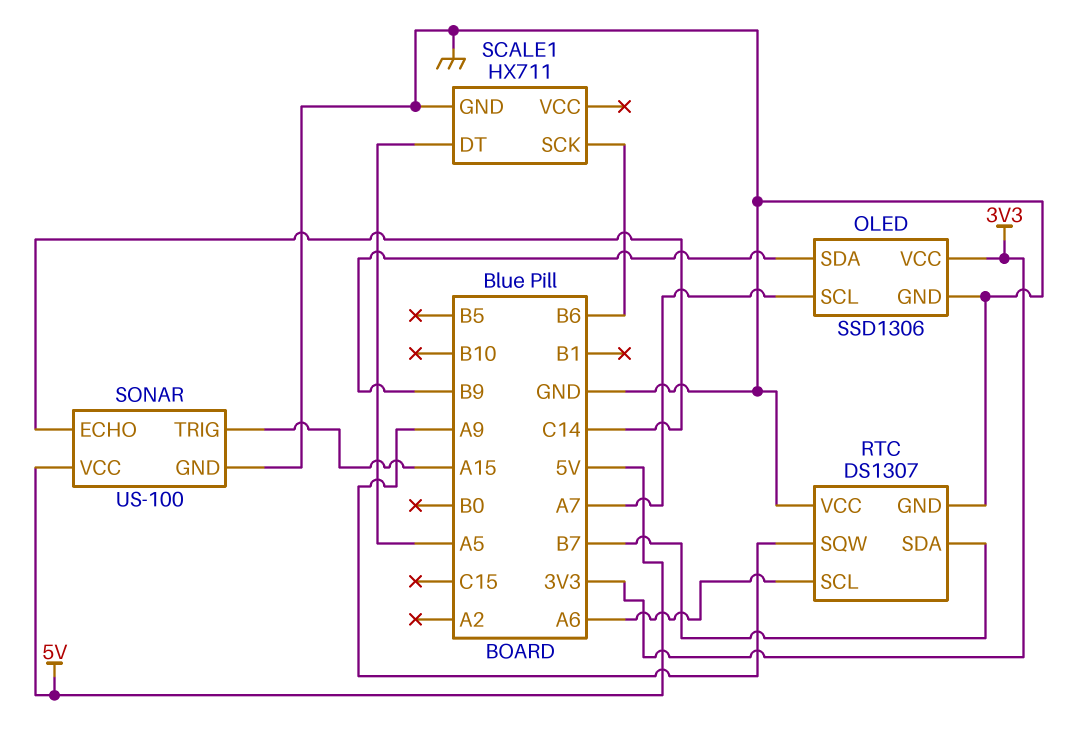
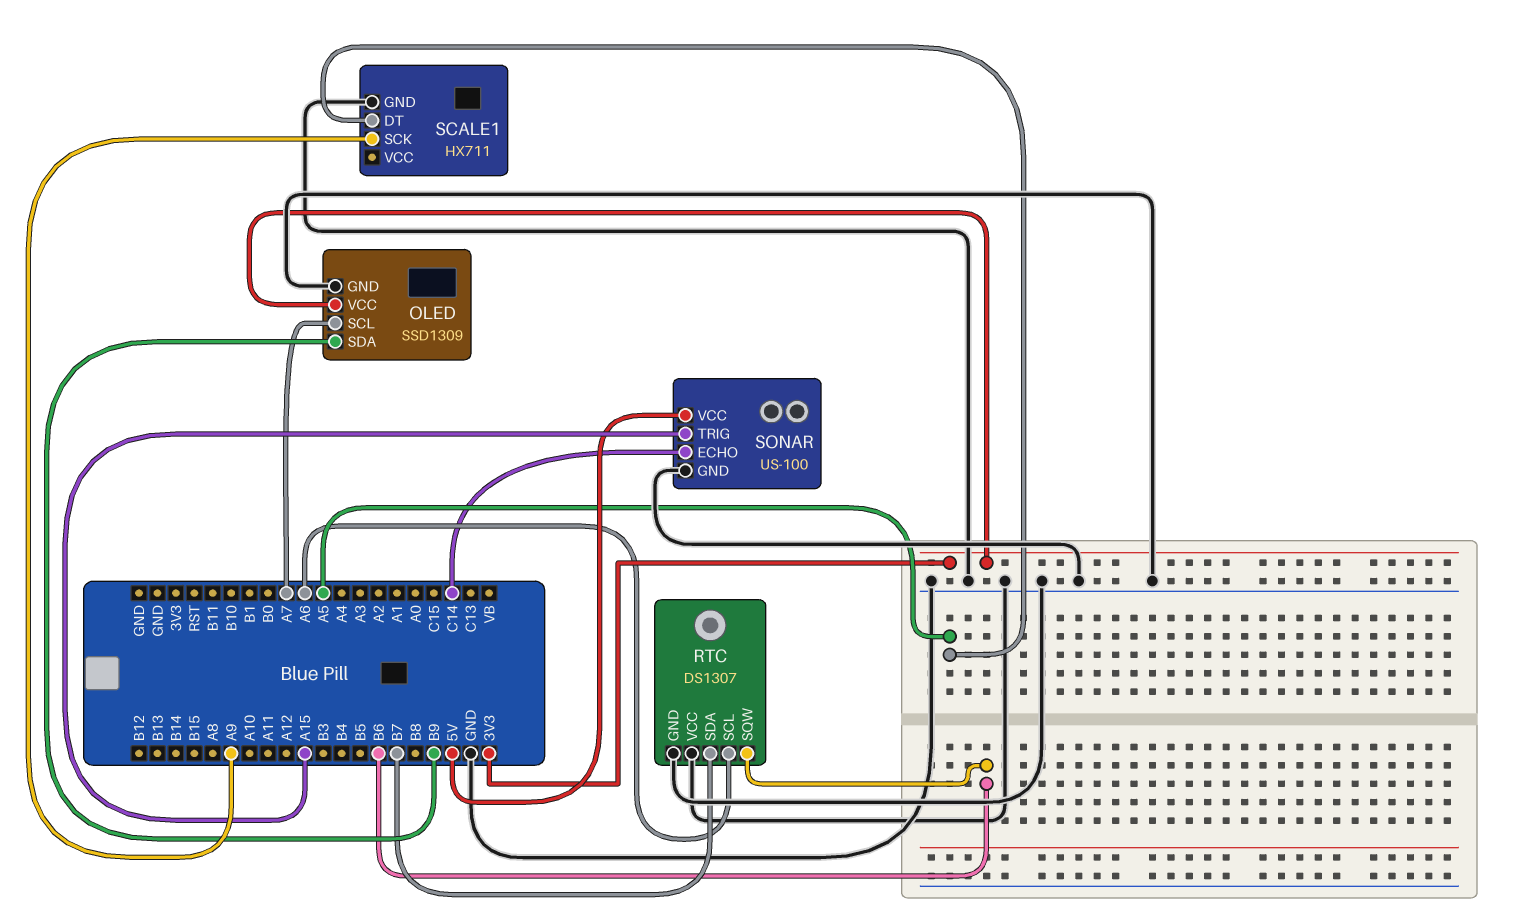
OLED: SSD1306 -> SSD1309
RTC pin SQW: A9 -> B6
SCALE1 pin SCK: B6 -> A9

